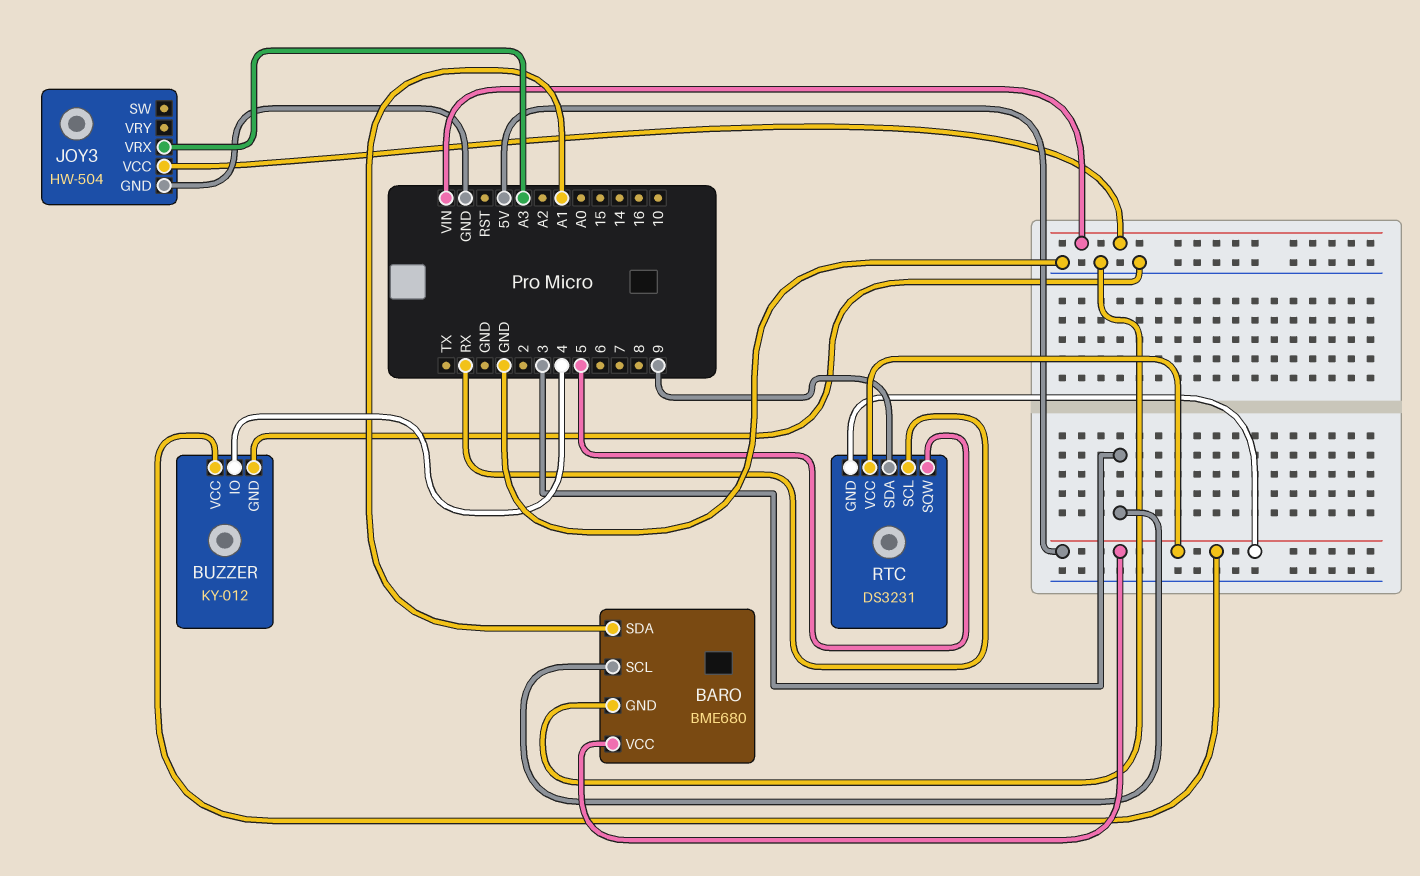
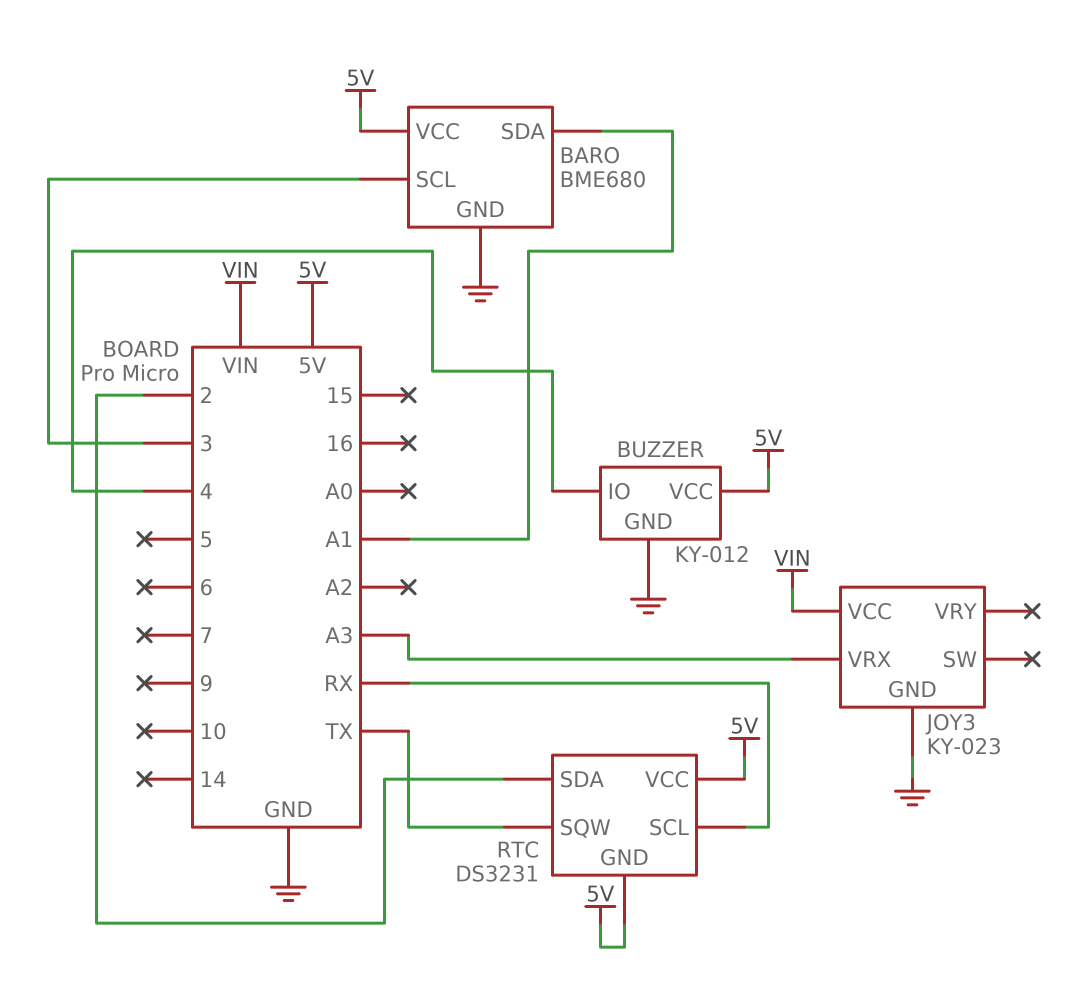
JOY3: HW-504 -> KY-023
RTC pin SDA: 9 -> 2
RTC pin SQW: 5 -> TX

